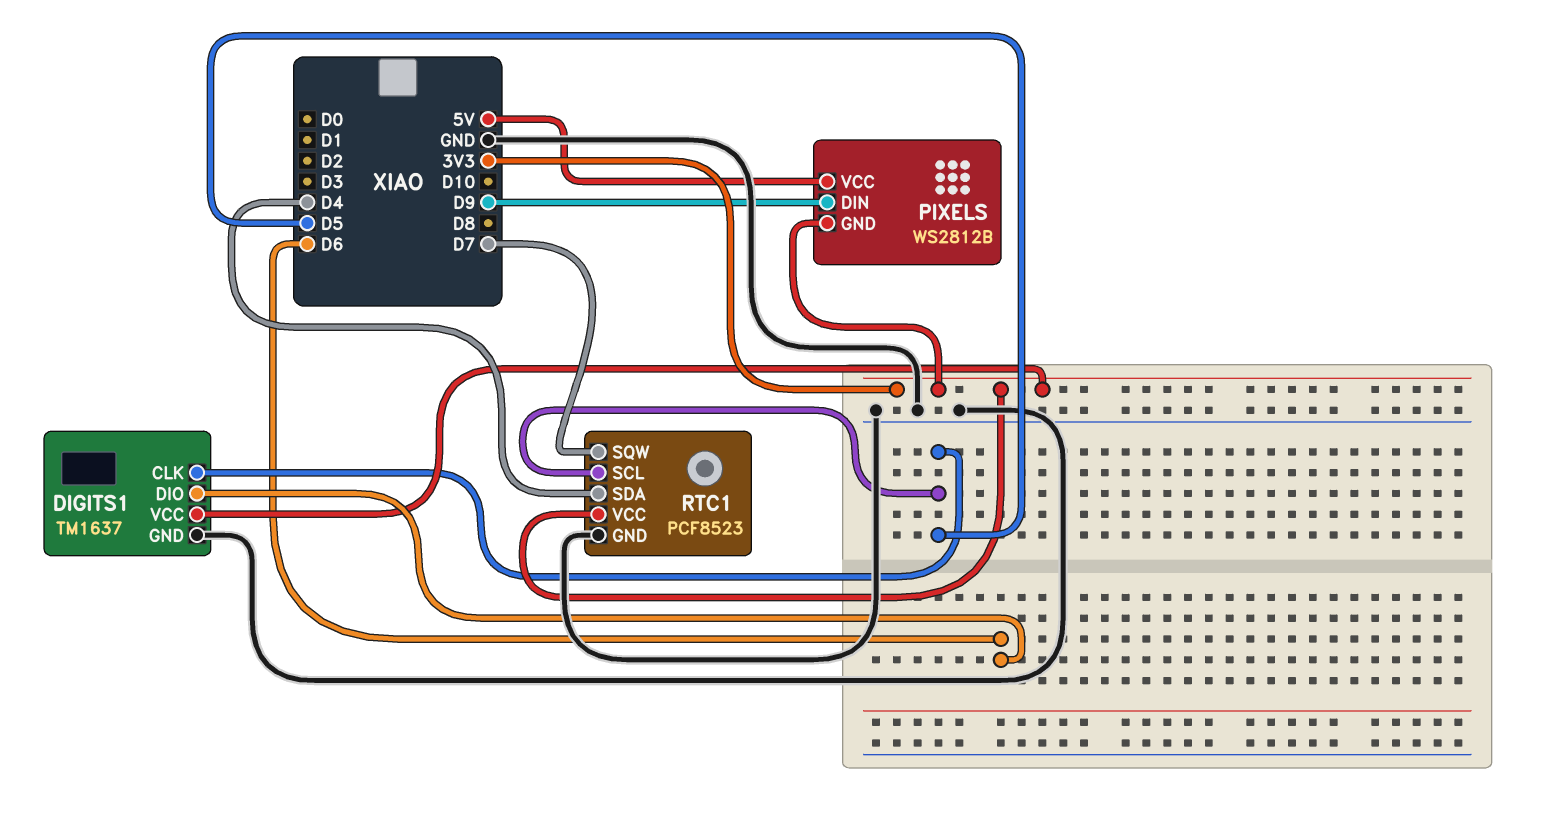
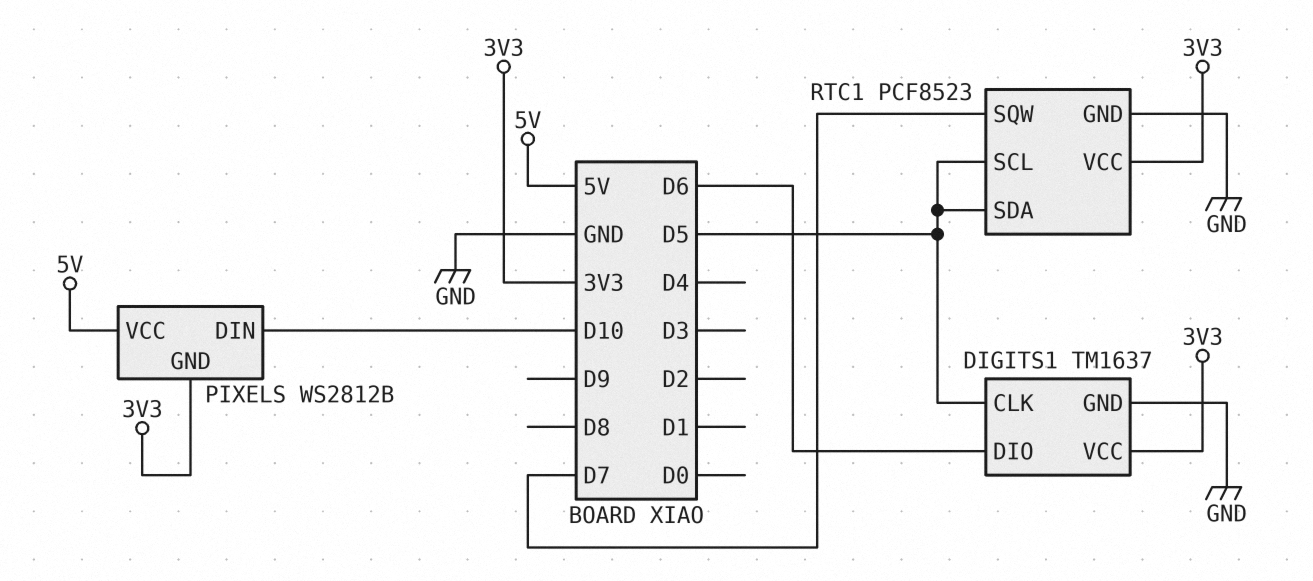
PIXELS pin DIN: D9 -> D10
RTC1 pin SDA: D4 -> D5

